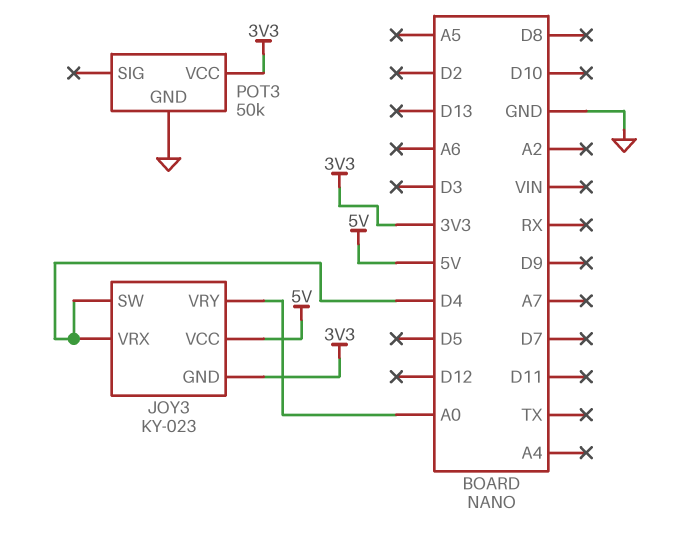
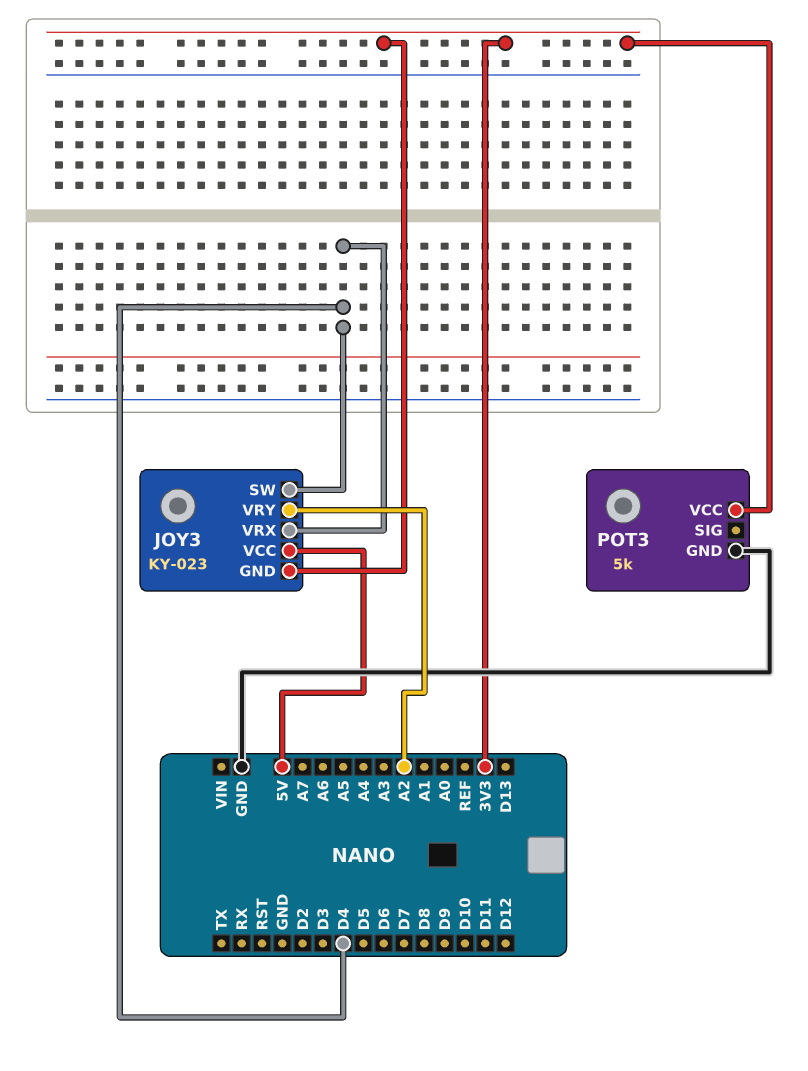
JOY3 pin VRY: A0 -> A2
POT3: 50k -> 5k

